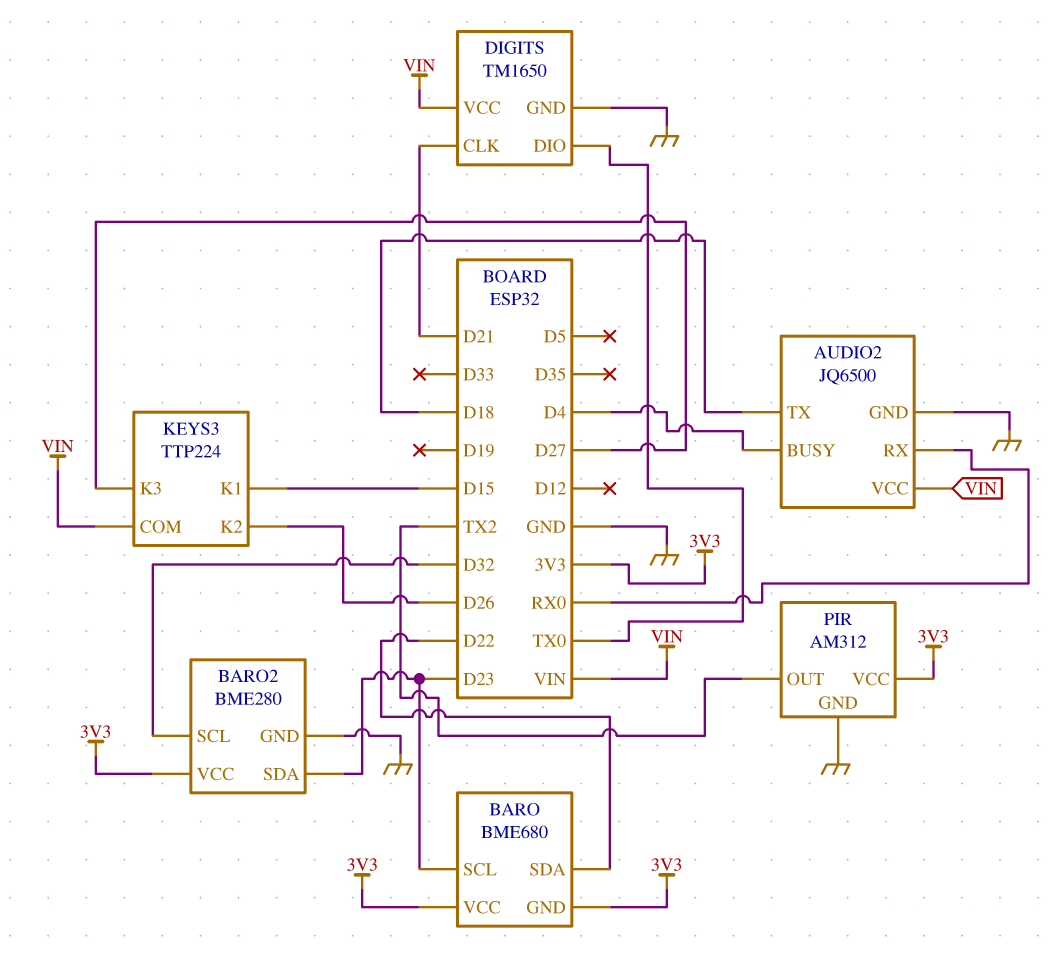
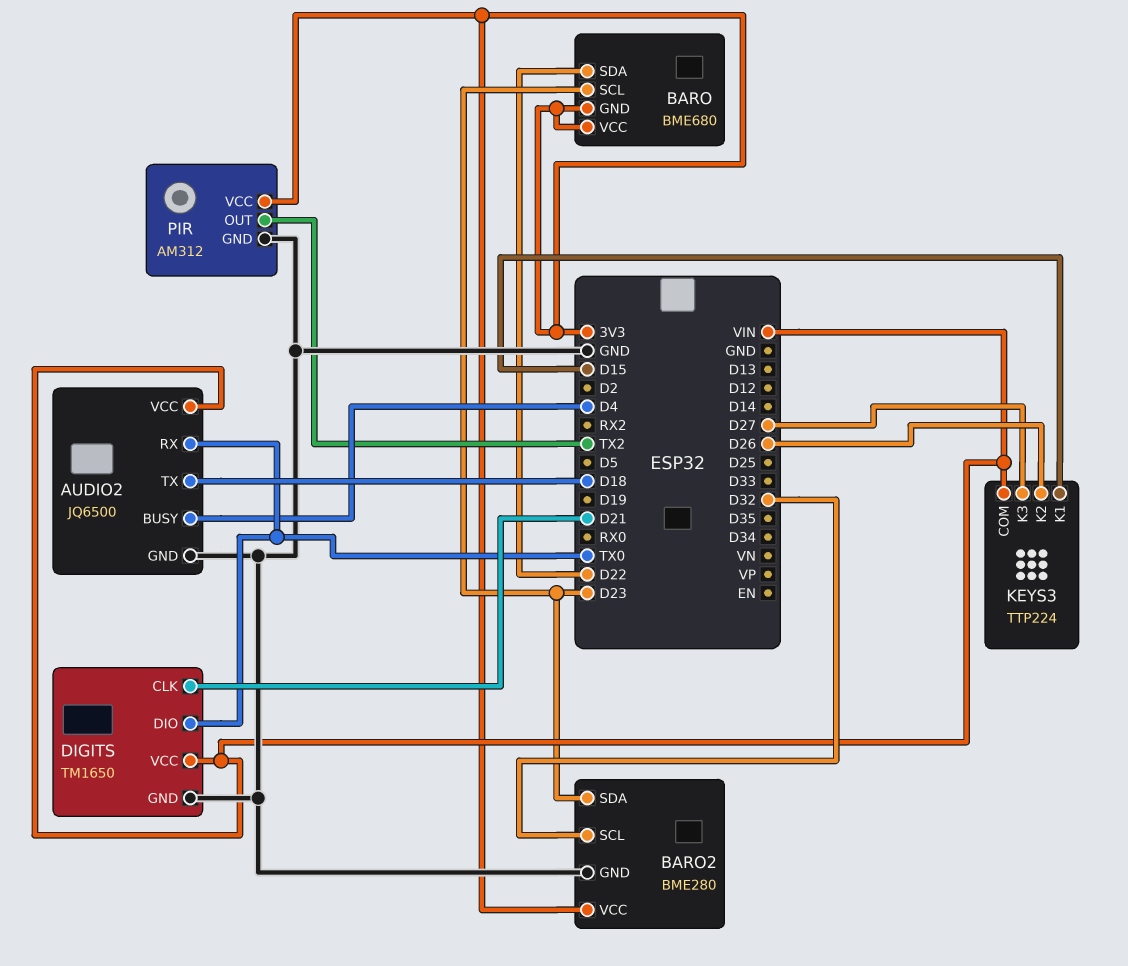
AUDIO2 pin RX: RX0 -> TX0

